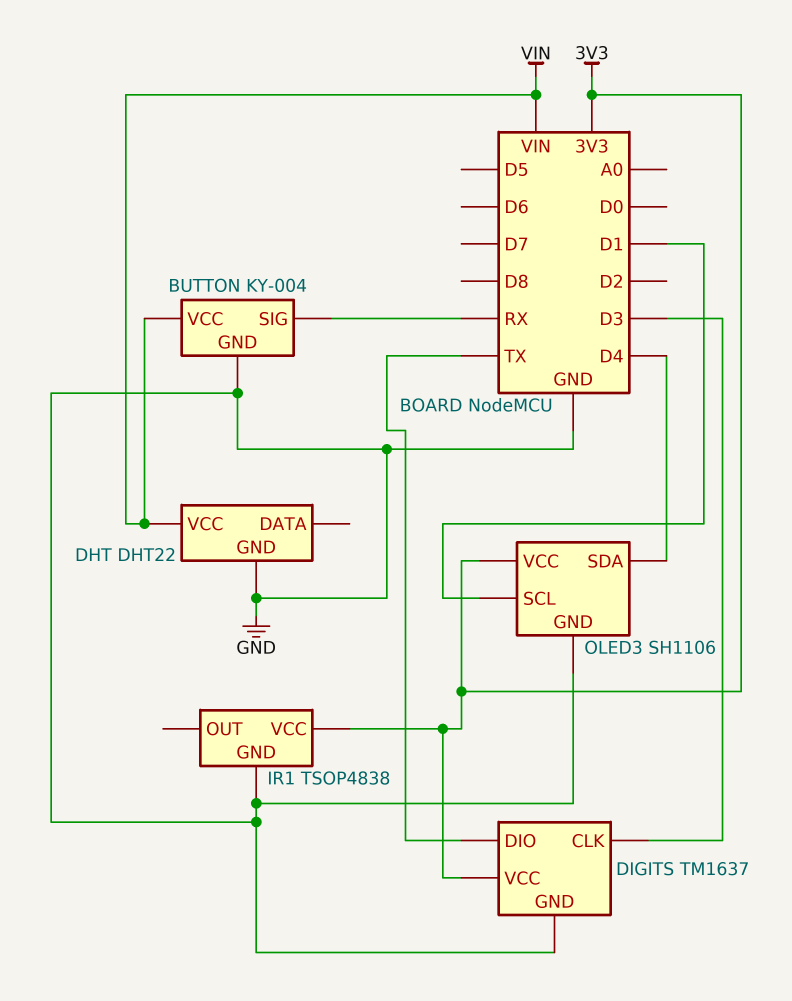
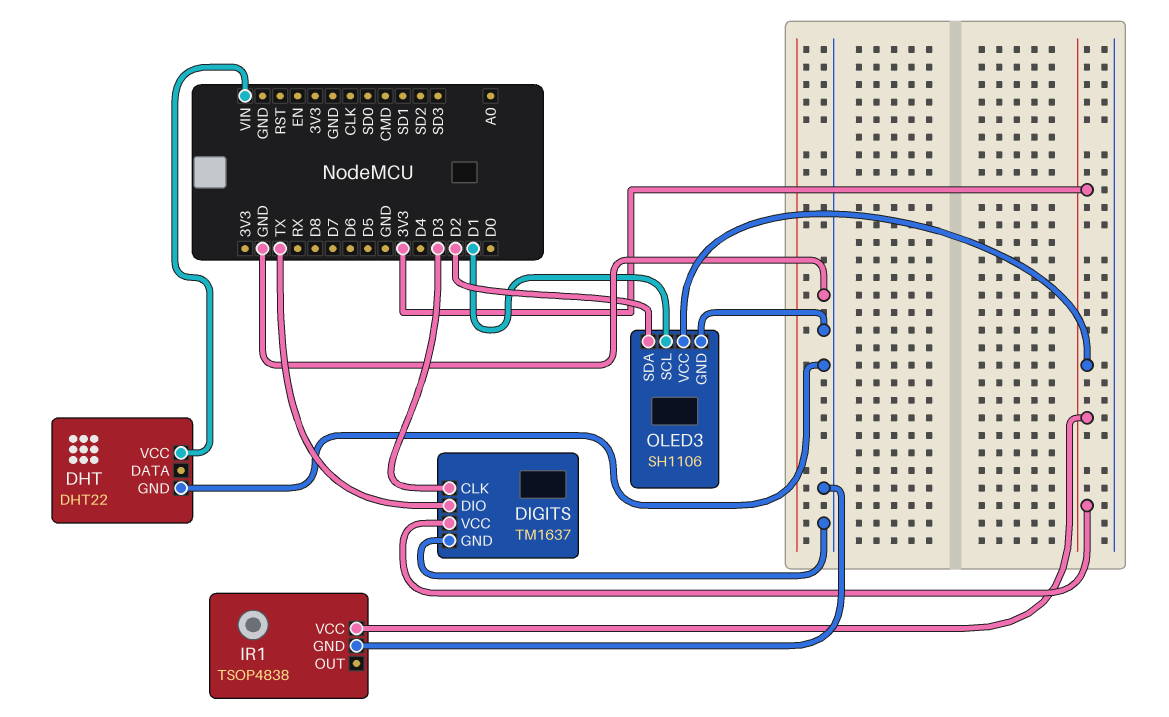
BUTTON: KY-004 -> none
BUTTON pin GND: GND -> none
BUTTON pin SIG: RX -> none
BUTTON pin VCC: VIN -> none
OLED3 pin SDA: D4 -> D2

